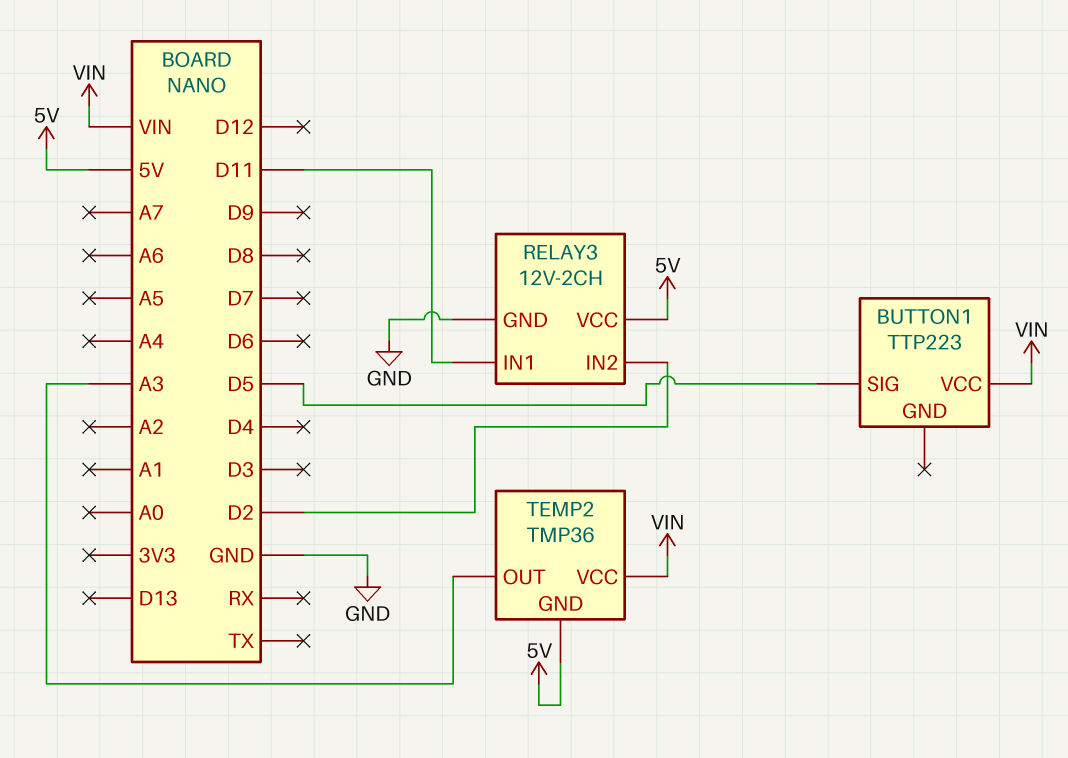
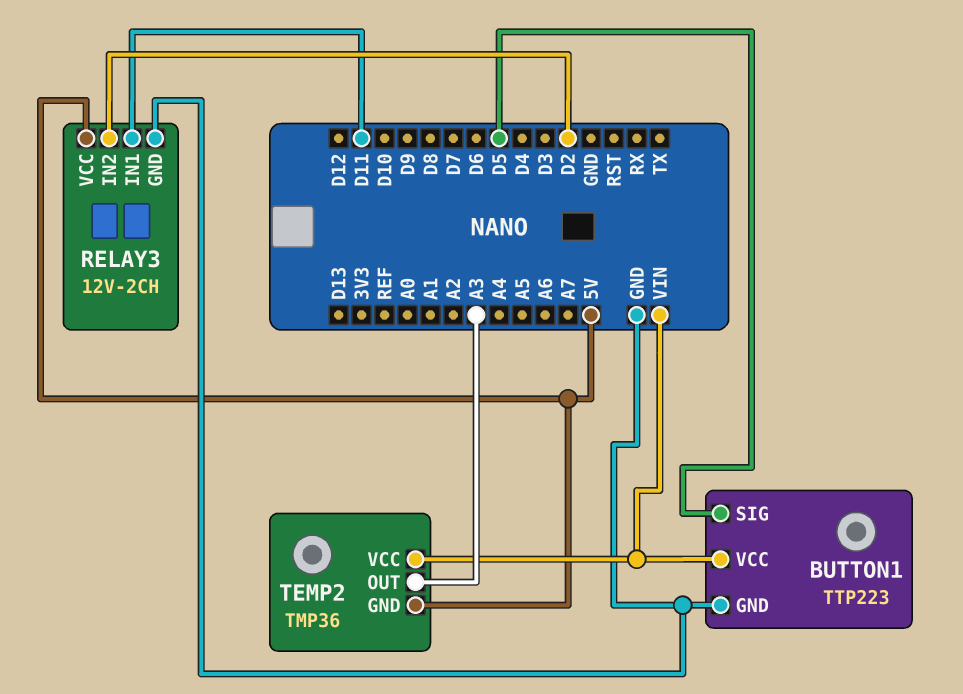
BUTTON1 pin GND: none -> GND

